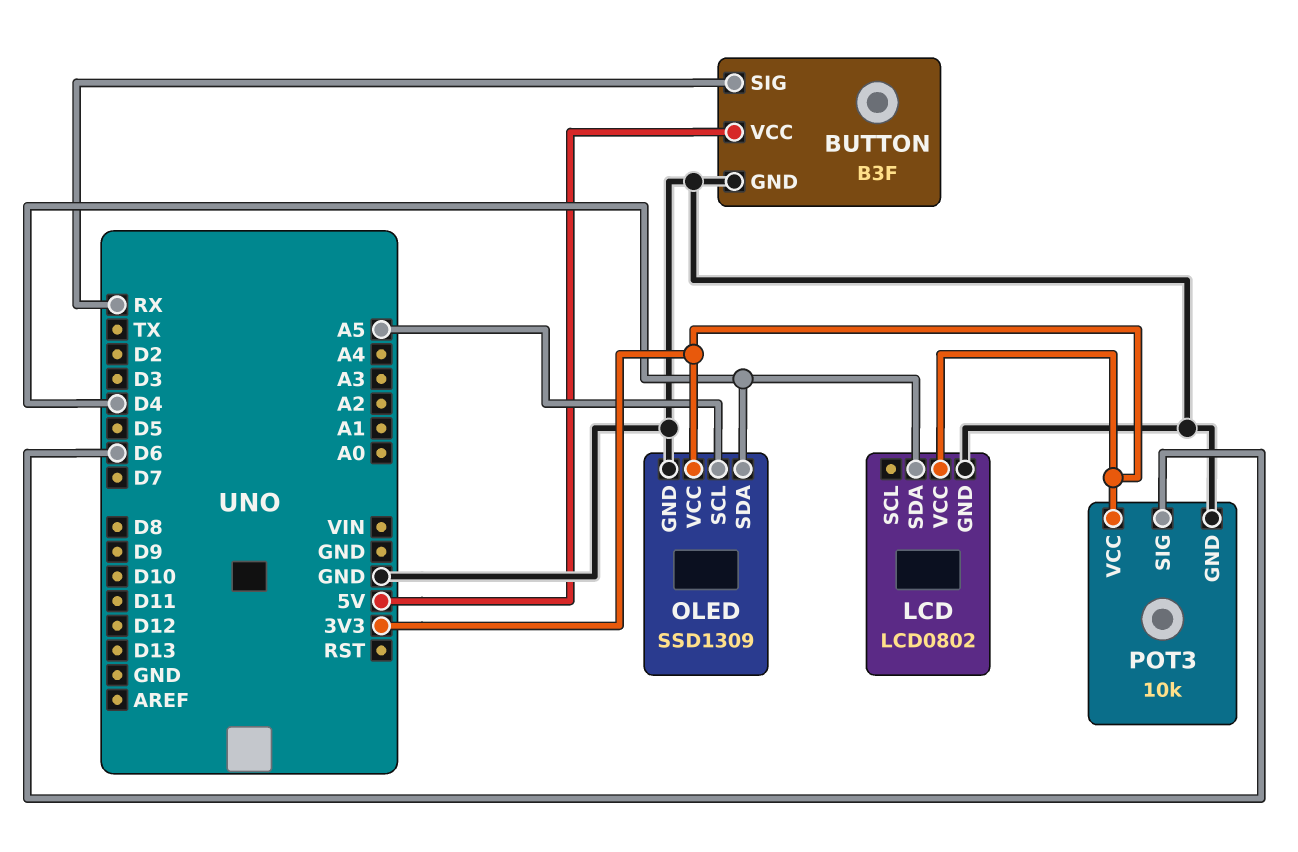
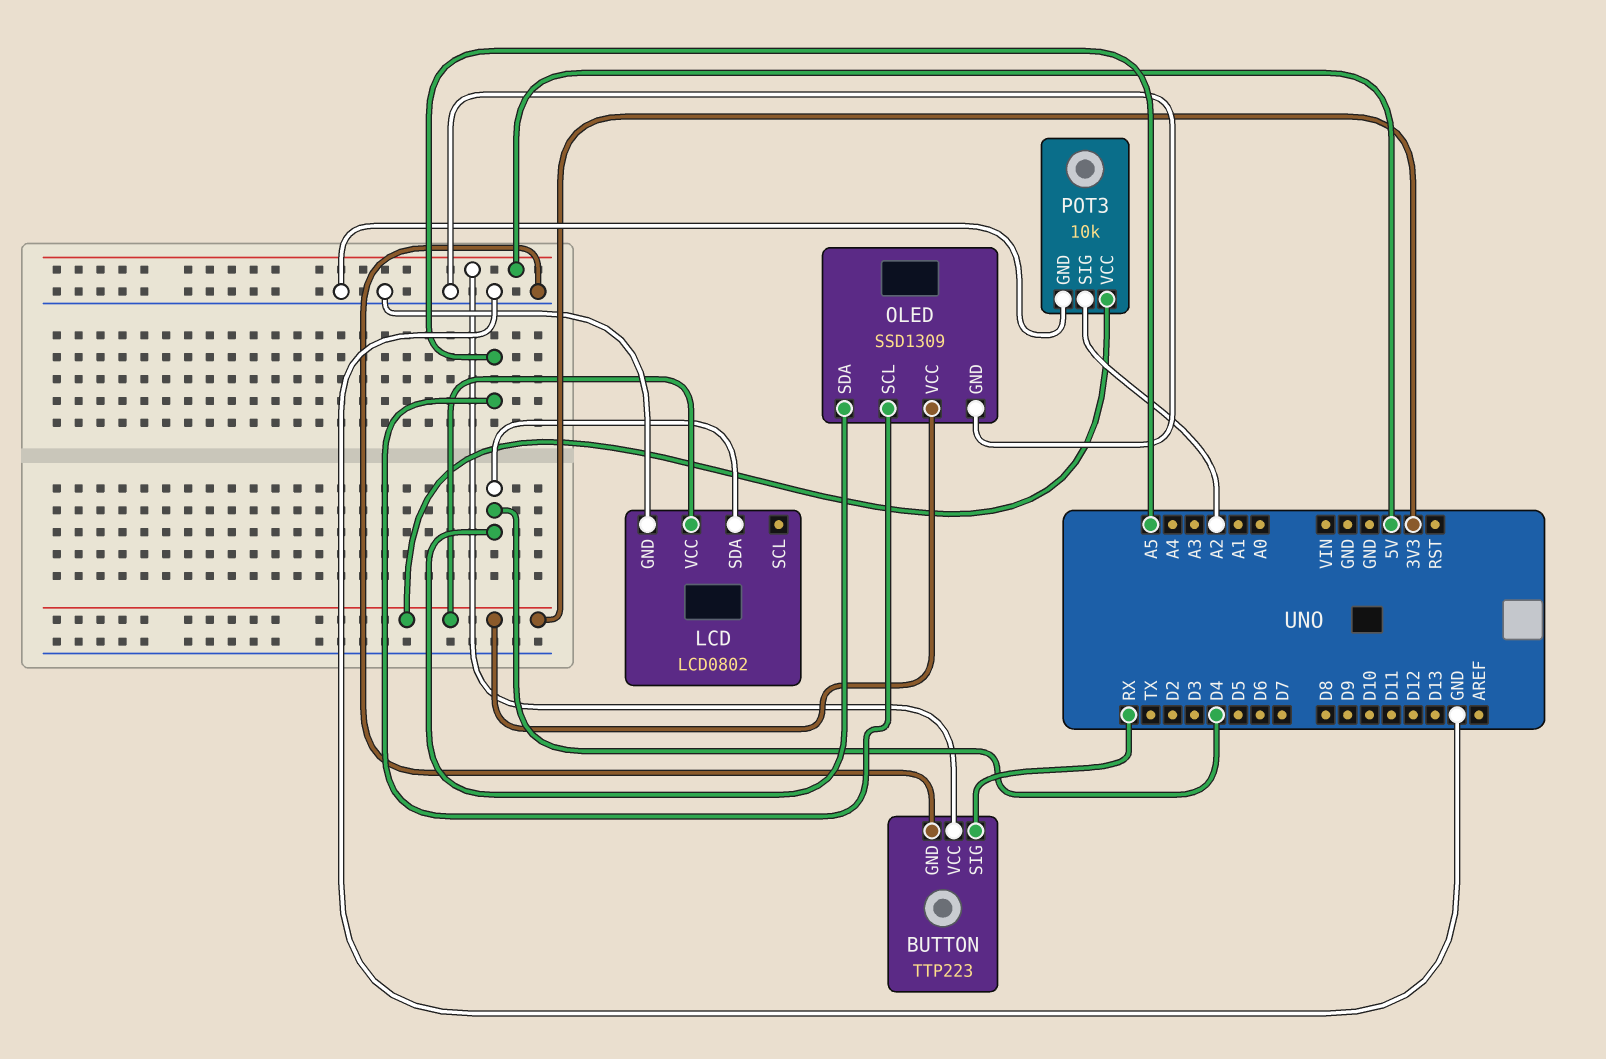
BUTTON: B3F -> TTP223
POT3 pin SIG: D6 -> A2

